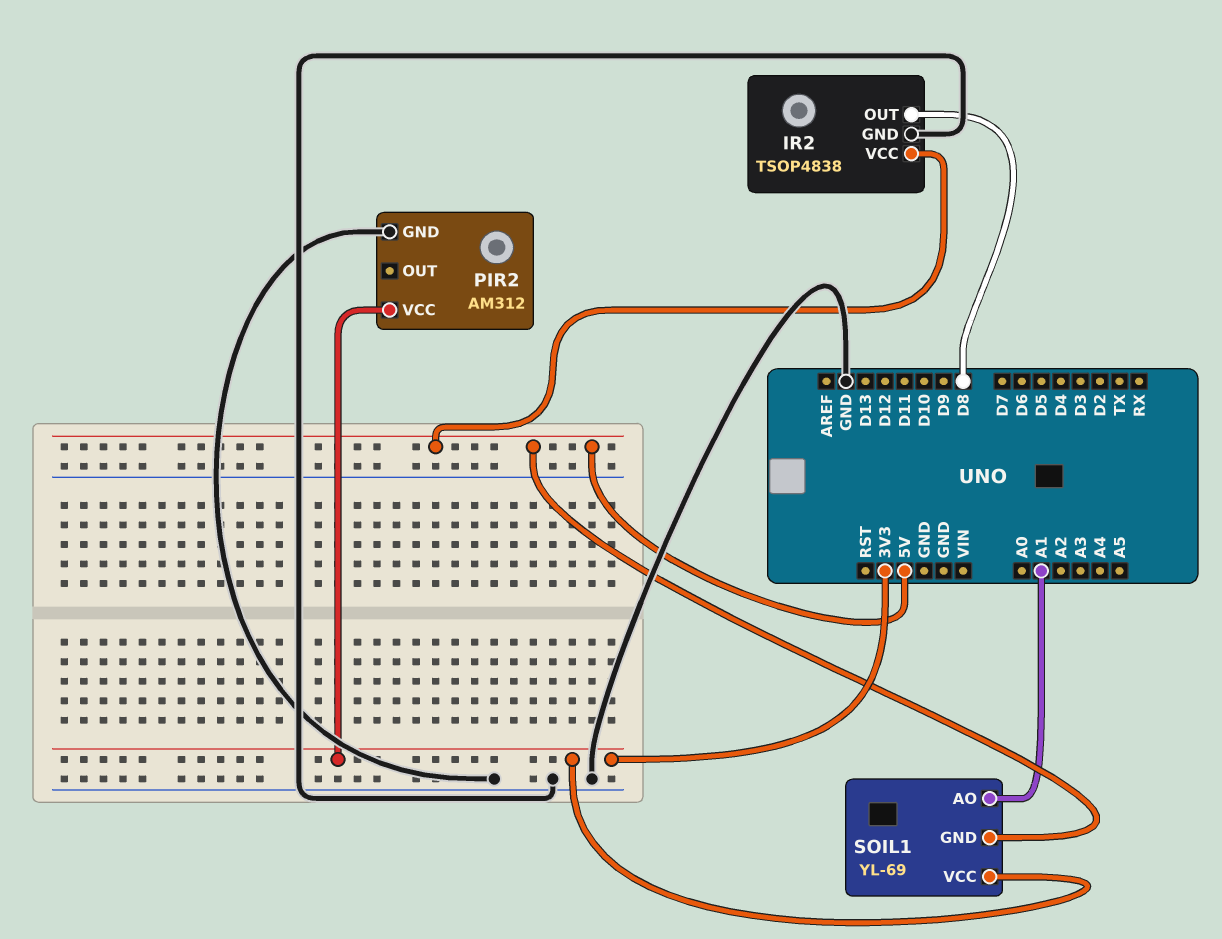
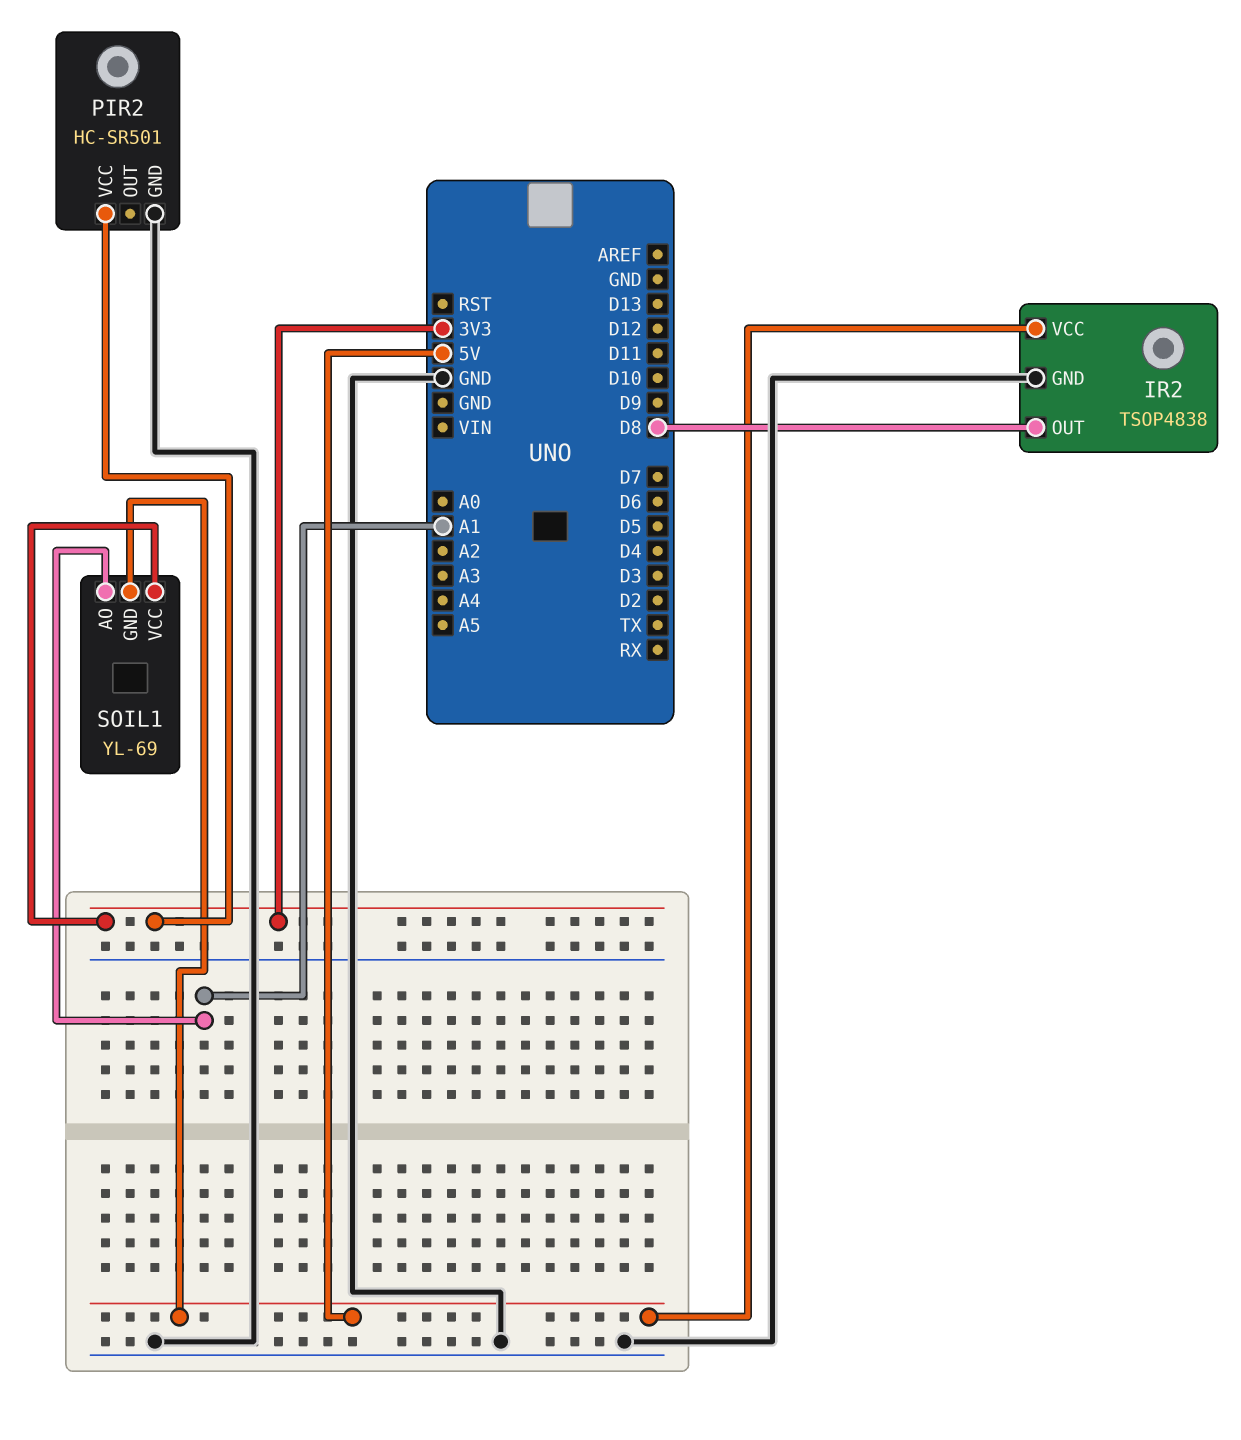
PIR2: AM312 -> HC-SR501

